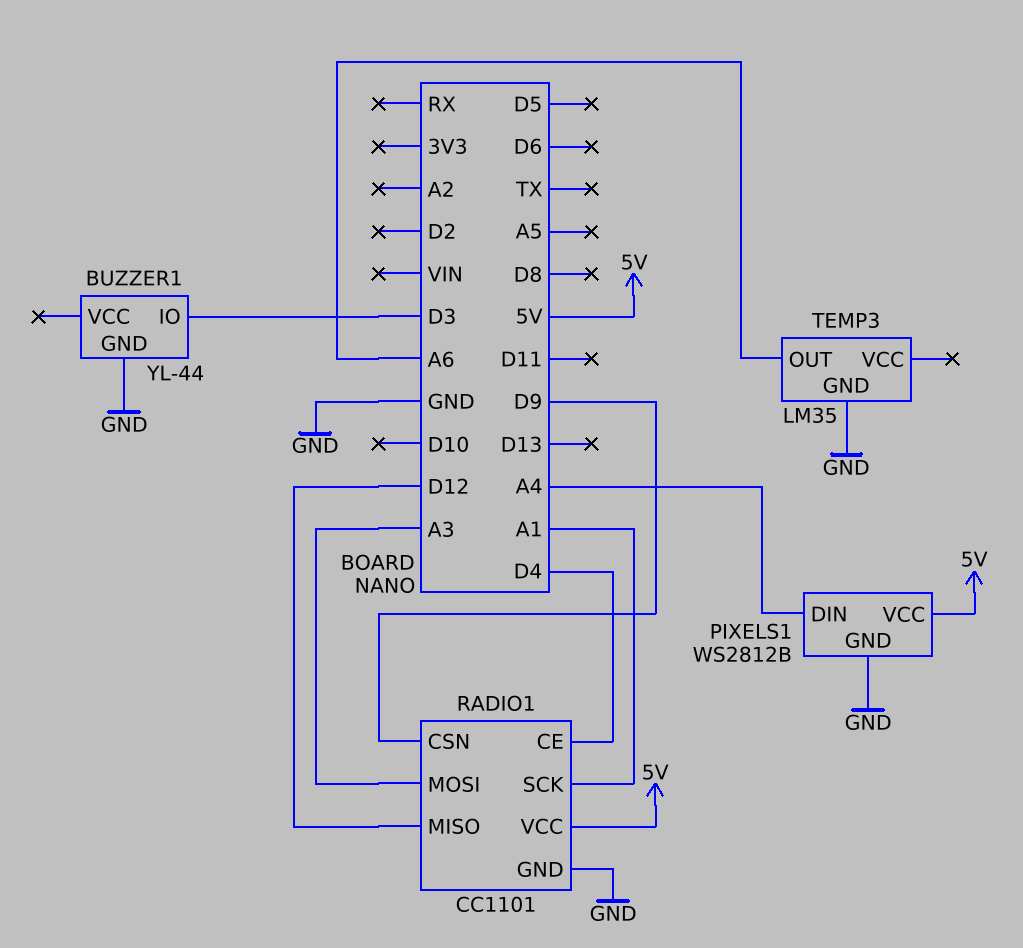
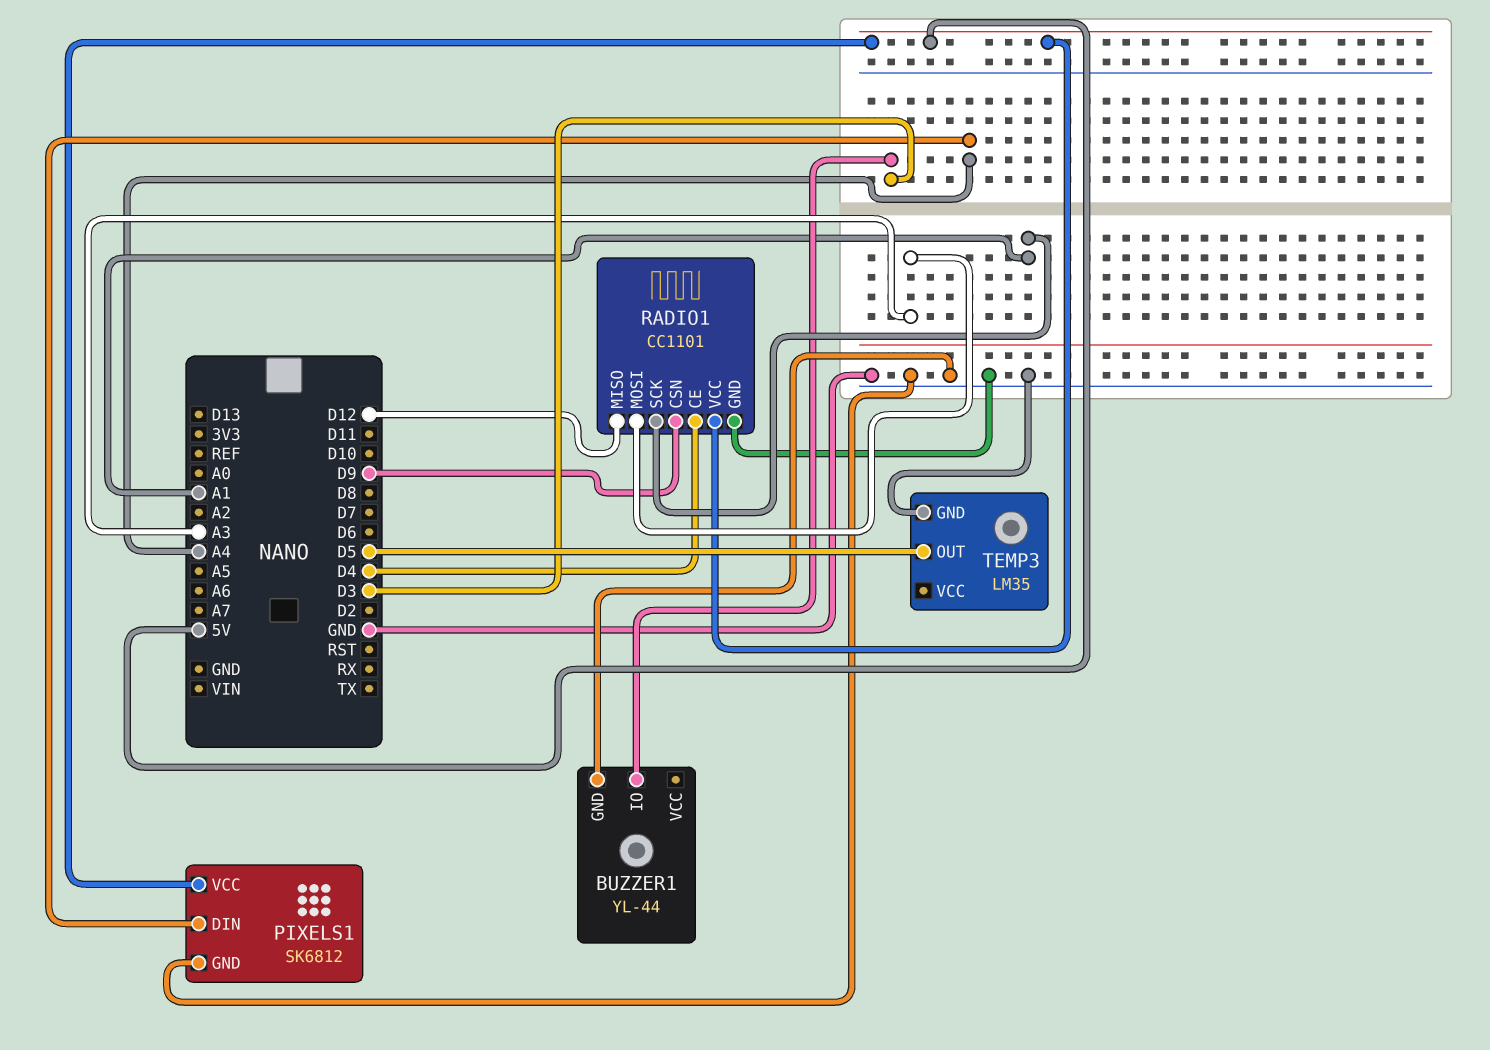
PIXELS1: WS2812B -> SK6812
TEMP3 pin OUT: A6 -> D5

